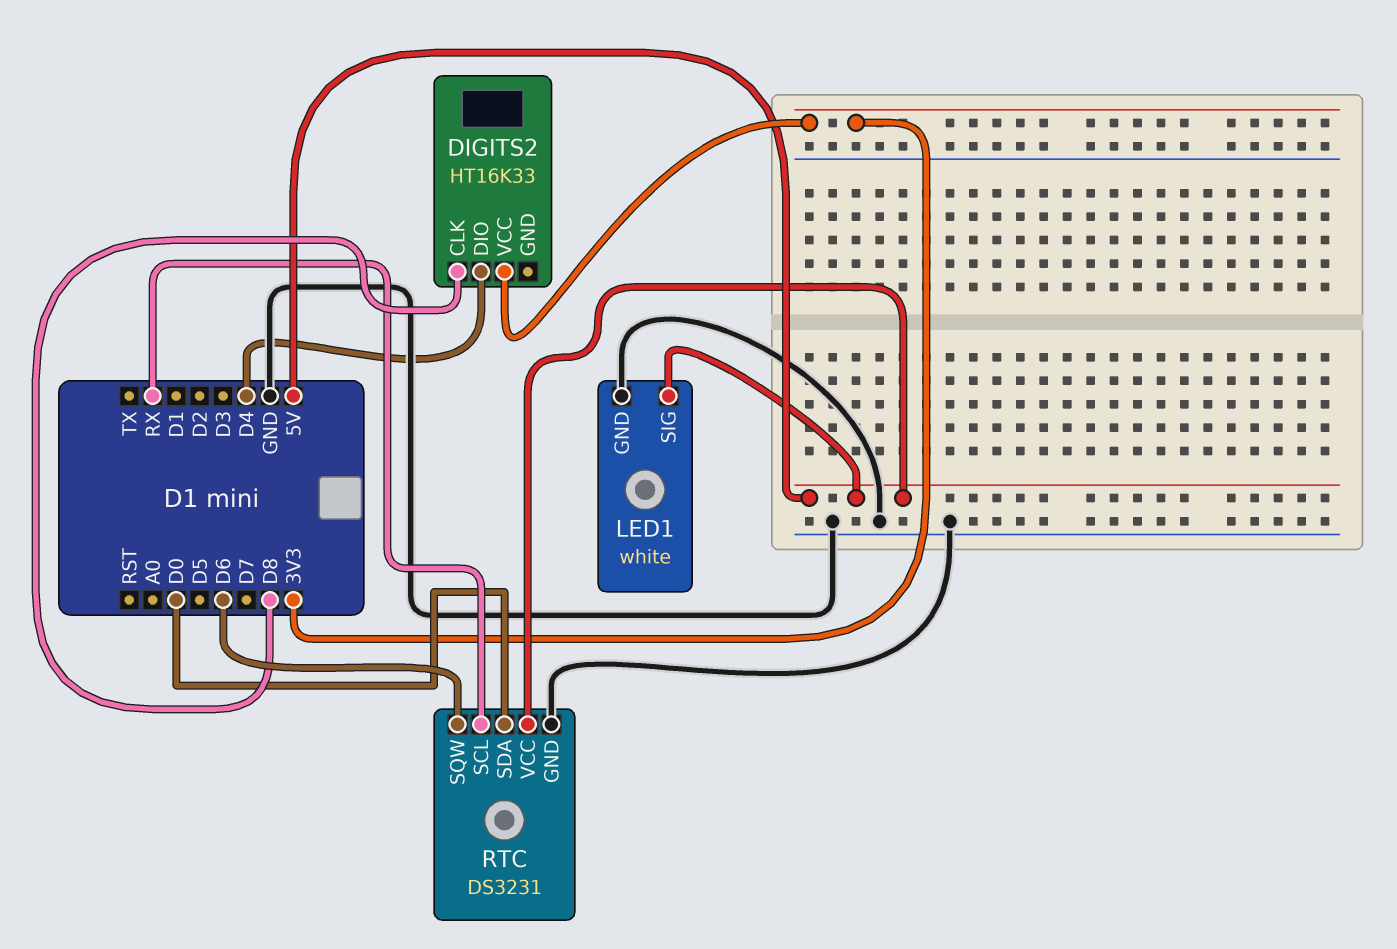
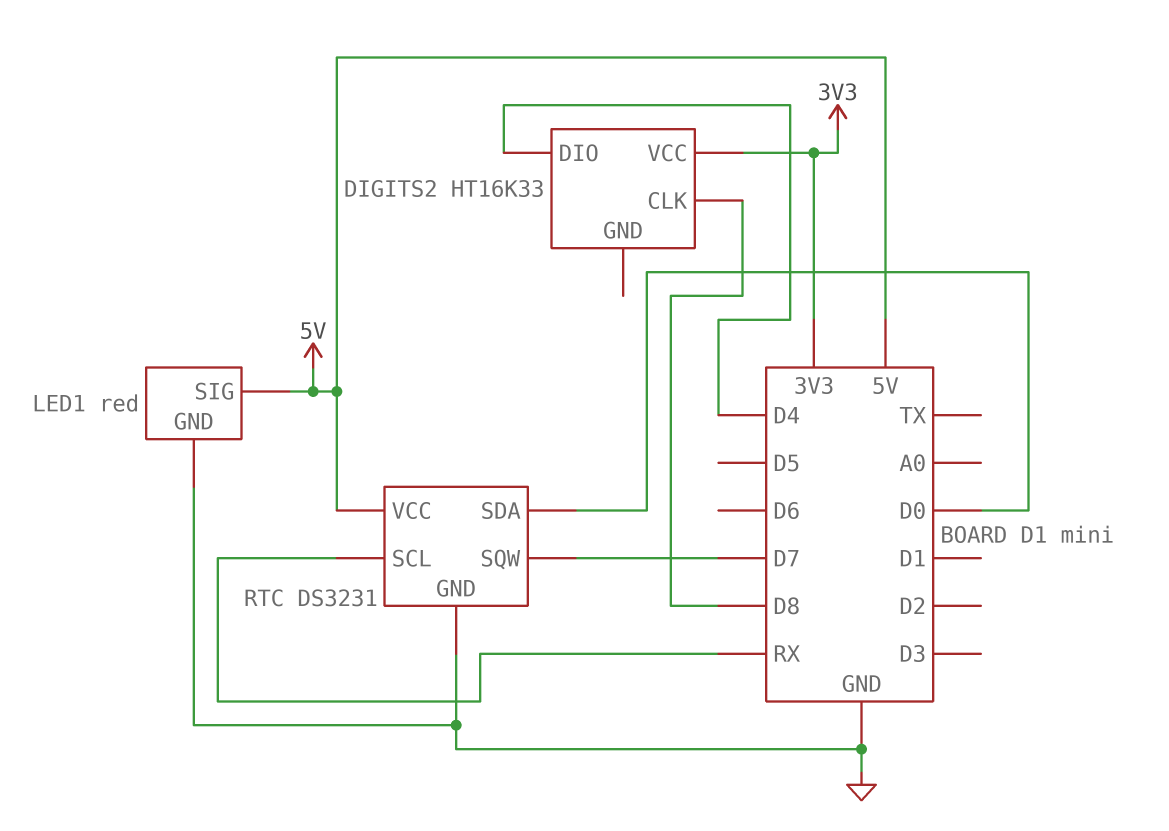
LED1: white -> red
RTC pin SQW: D6 -> D7

